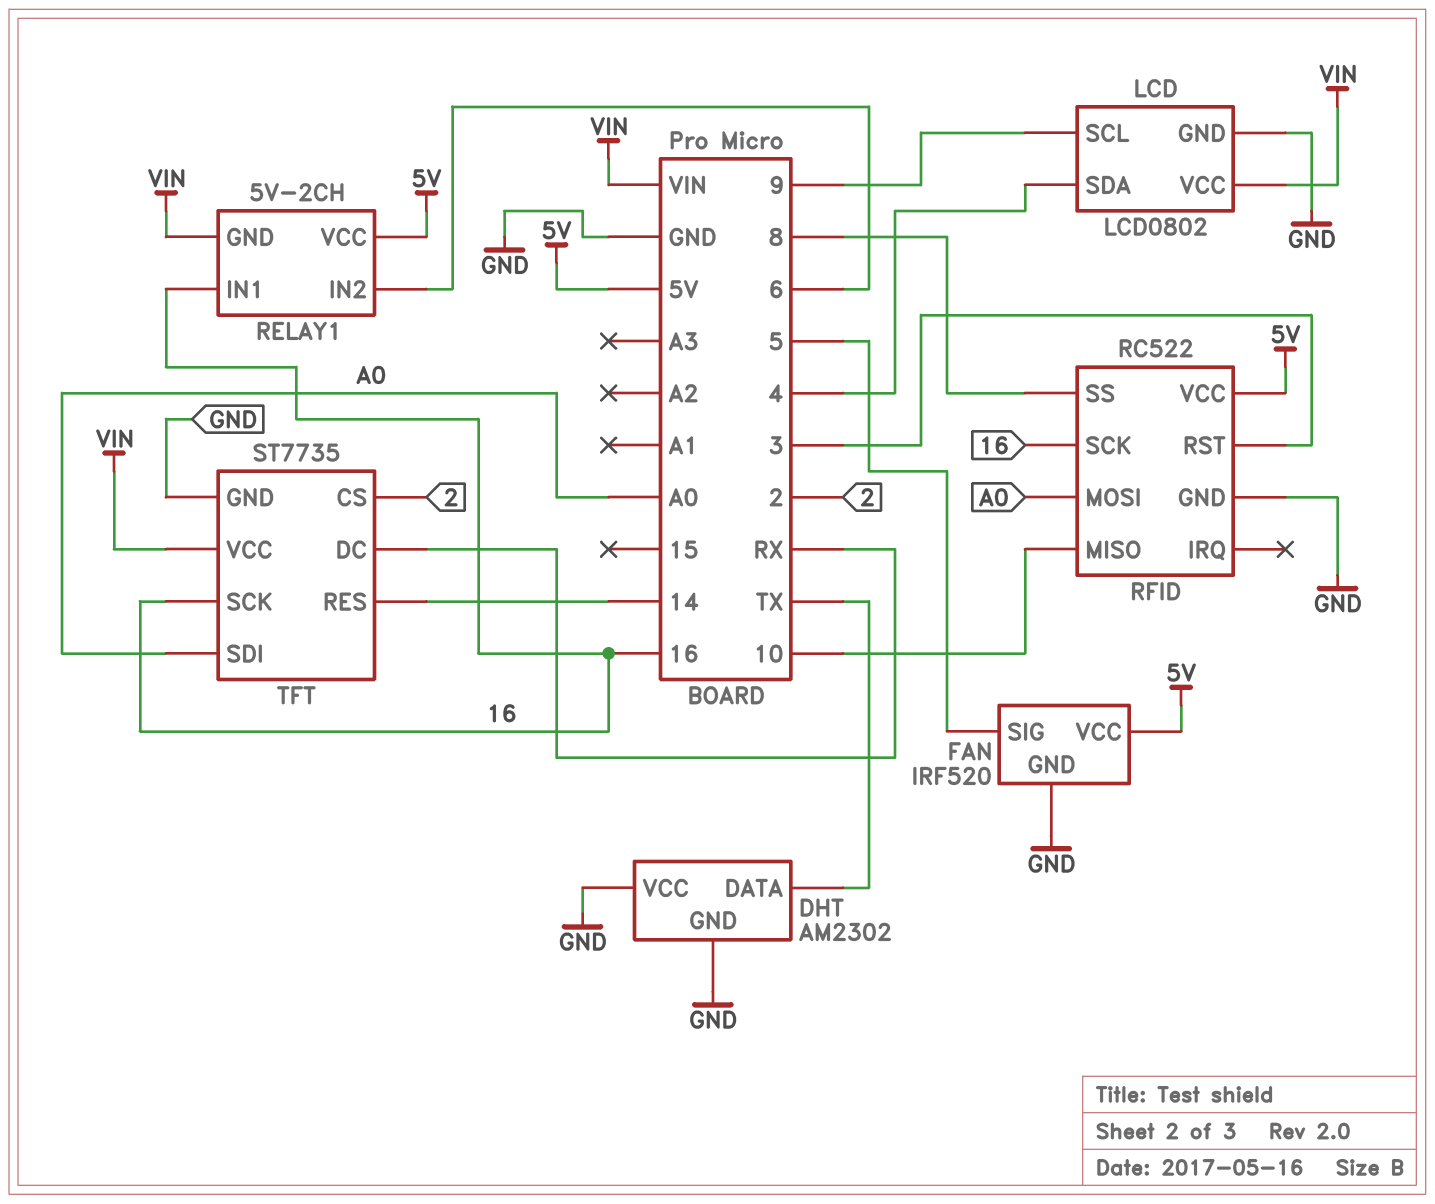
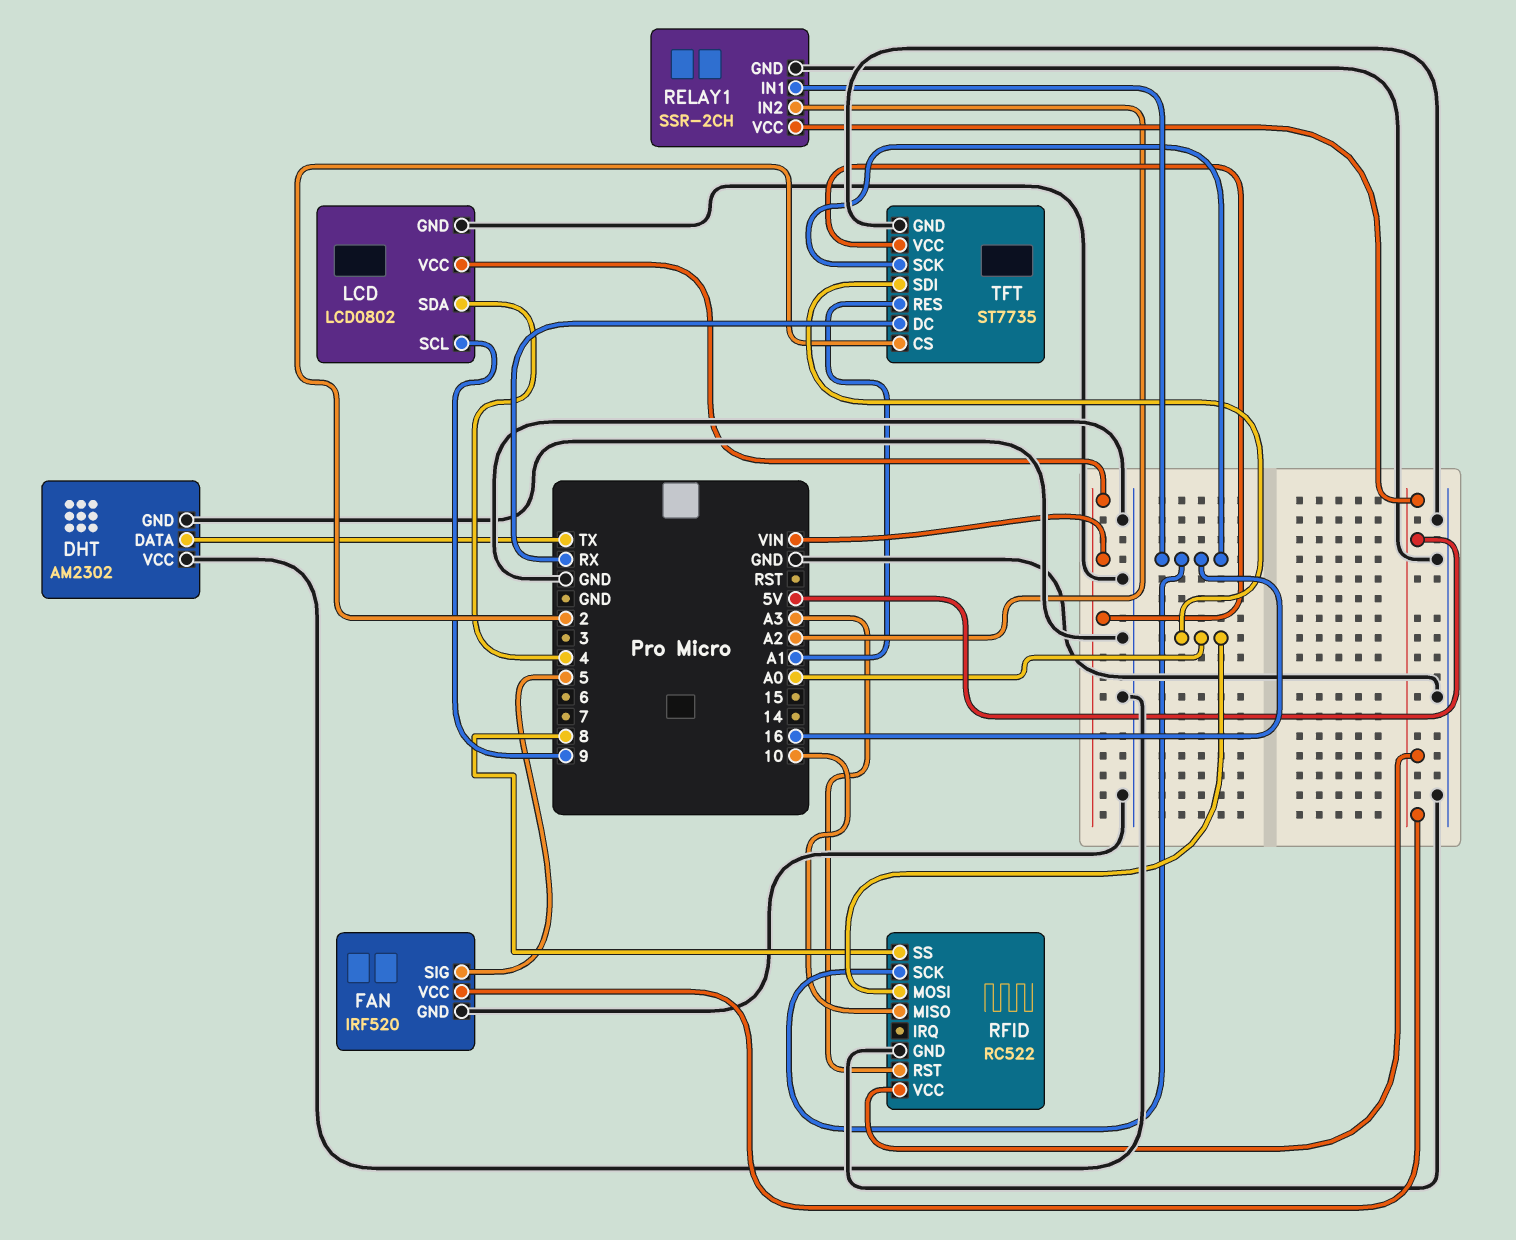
RELAY1: 5V-2CH -> SSR-2CH
RELAY1 pin GND: VIN -> GND
RELAY1 pin IN2: 6 -> A2
RFID pin RST: 3 -> A3
TFT pin RES: 14 -> A1

